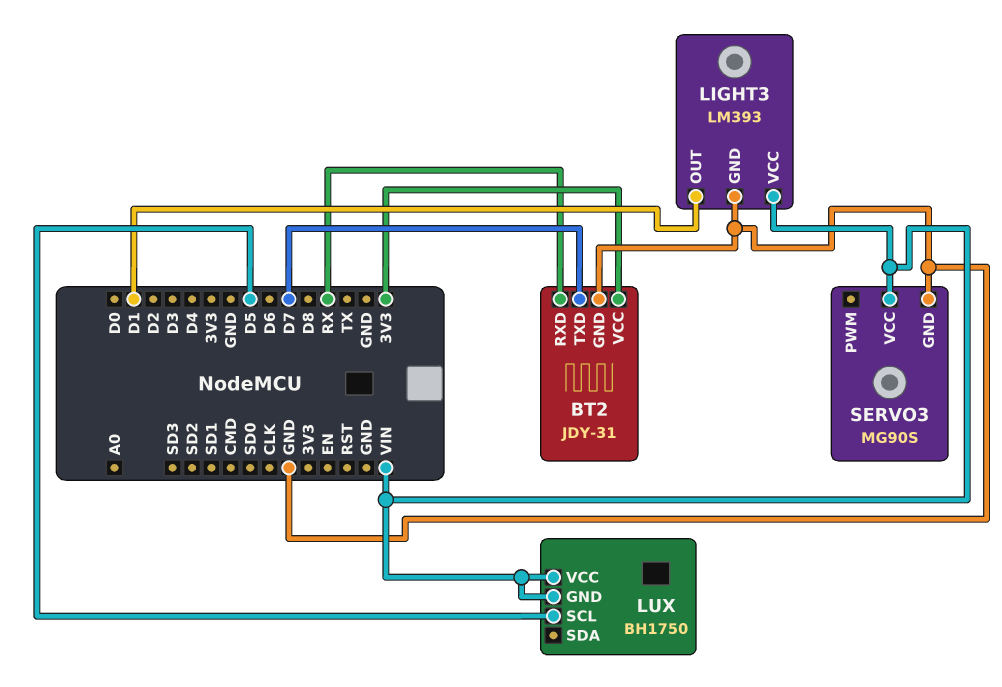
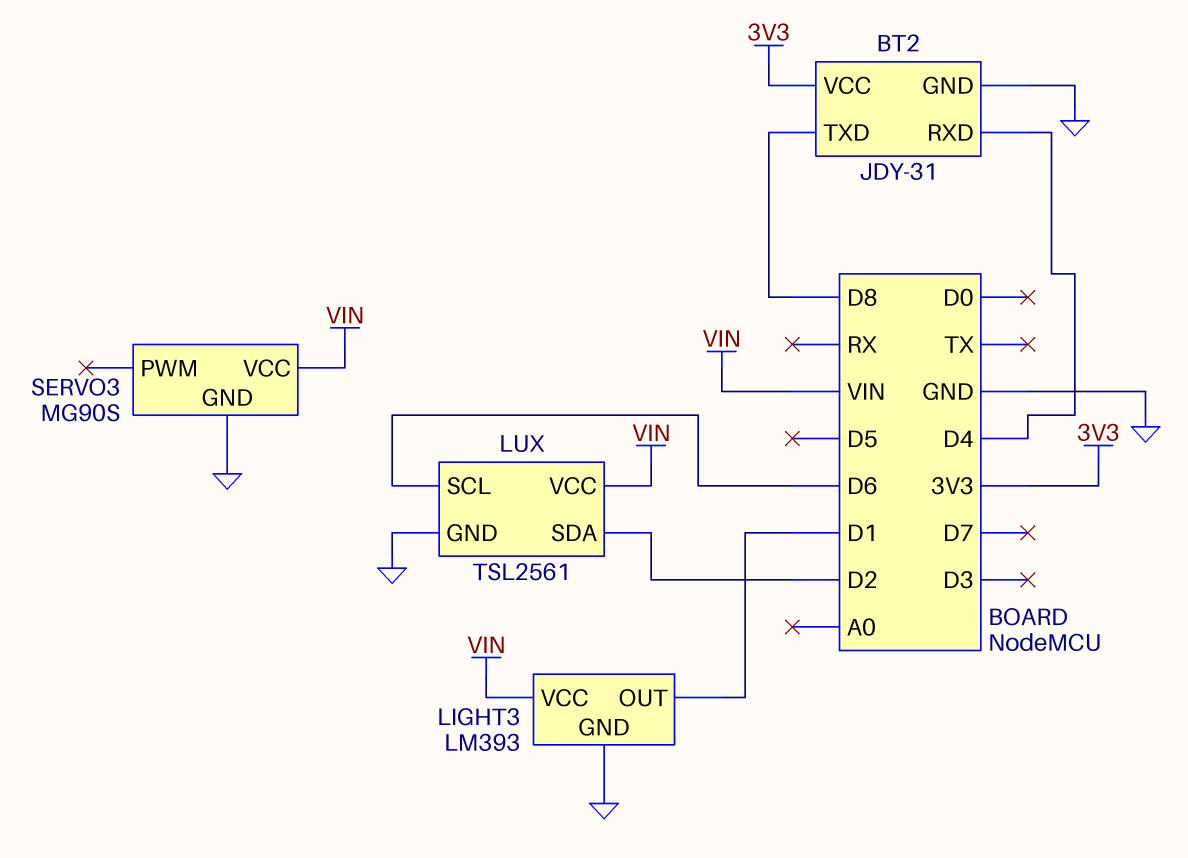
BT2 pin RXD: RX -> D4
BT2 pin TXD: D7 -> D8
LUX: BH1750 -> TSL2561
LUX pin GND: VIN -> GND
LUX pin SCL: D5 -> D6
LUX pin SDA: none -> D2

